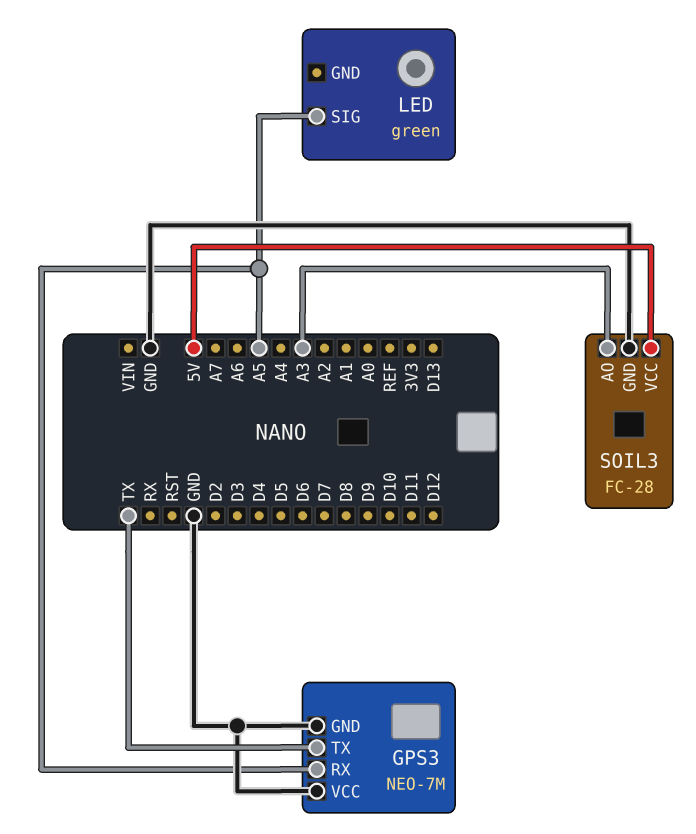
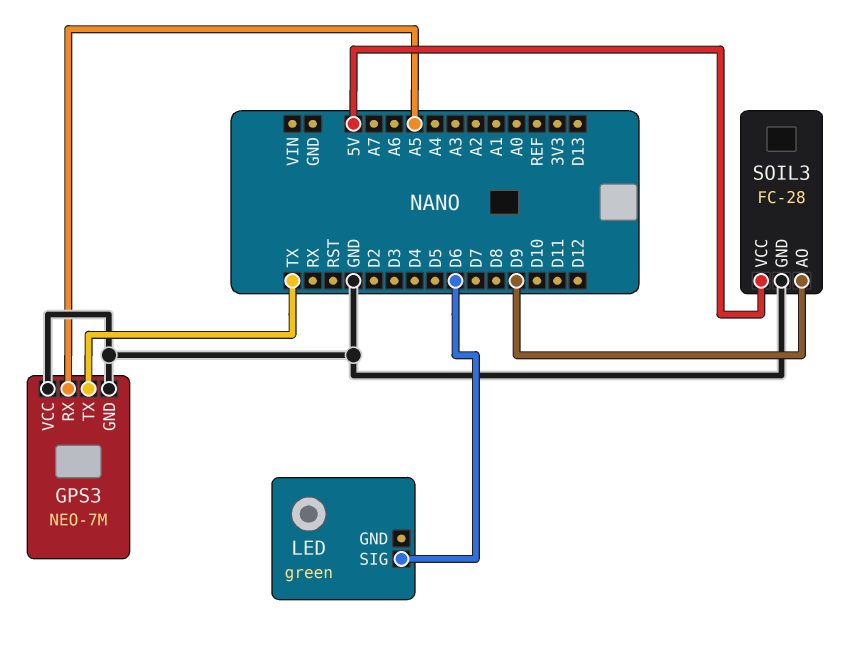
LED pin SIG: A5 -> D6
SOIL3 pin AO: A3 -> D9

